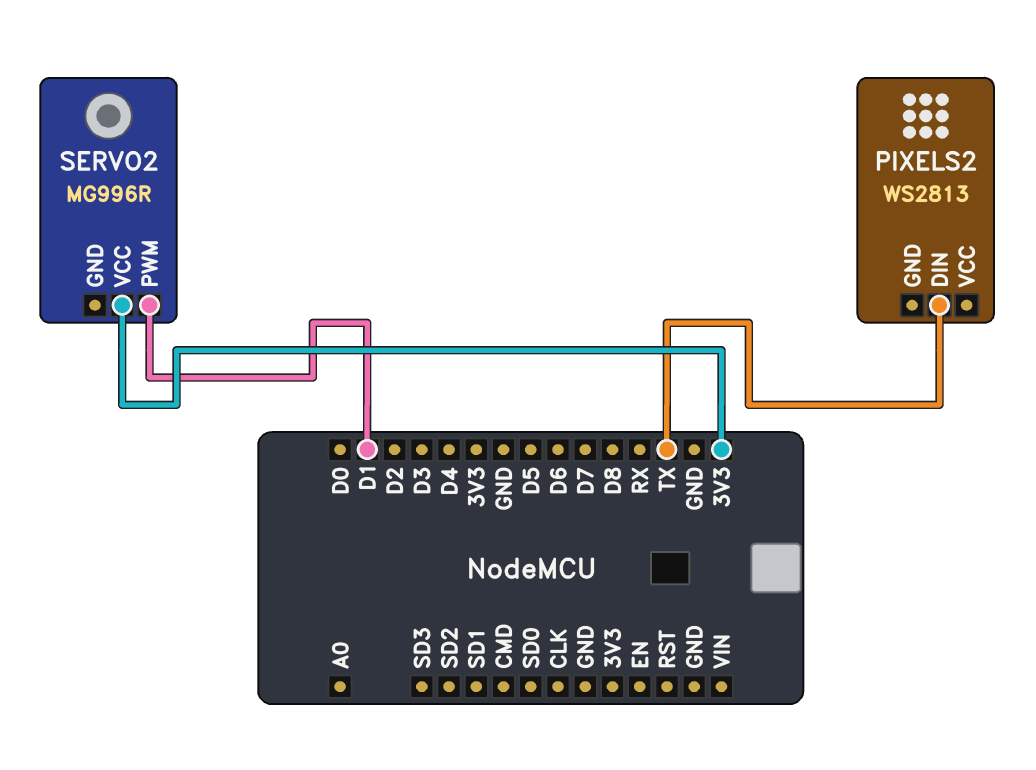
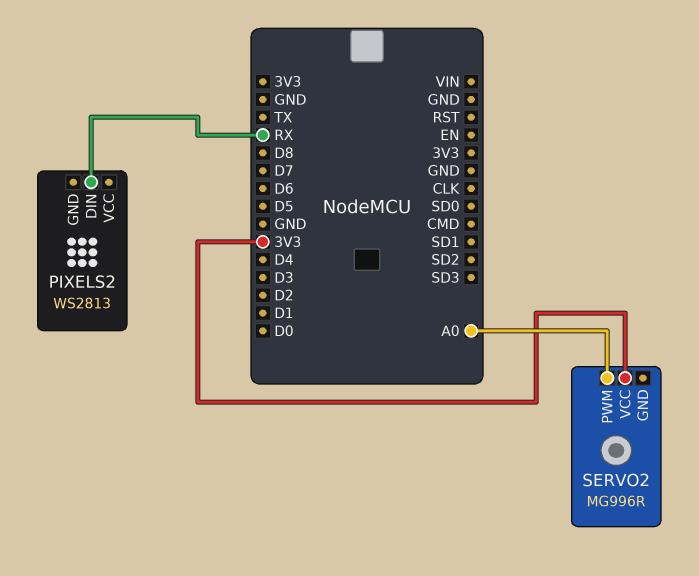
PIXELS2 pin DIN: TX -> RX
SERVO2 pin PWM: D1 -> A0

